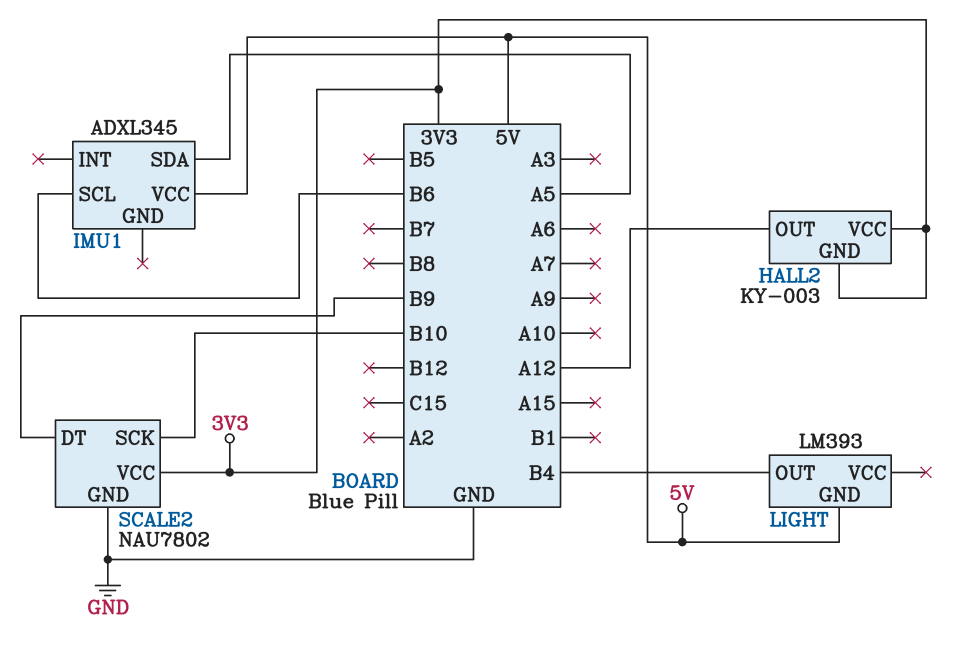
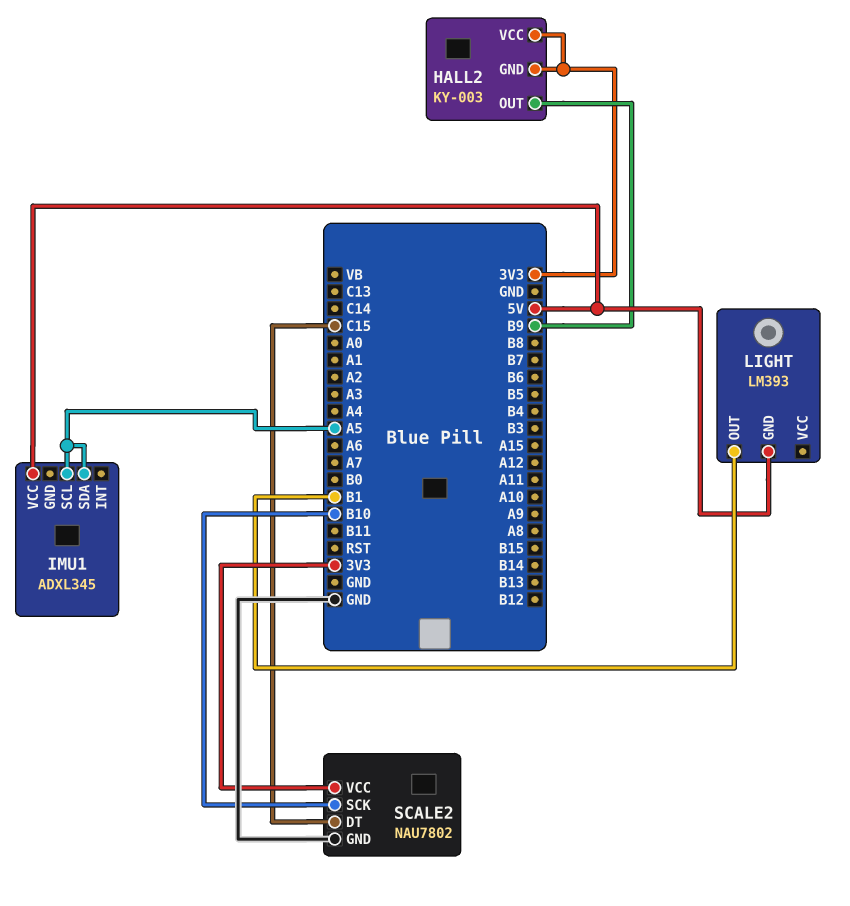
HALL2 pin OUT: A12 -> B9
IMU1 pin SCL: B6 -> A5
LIGHT pin OUT: B4 -> B1
SCALE2 pin DT: B9 -> C15

